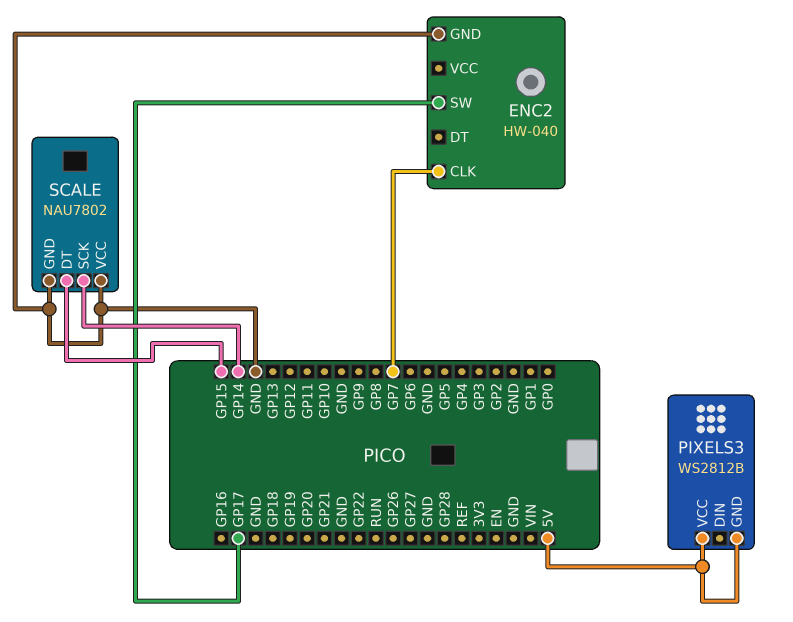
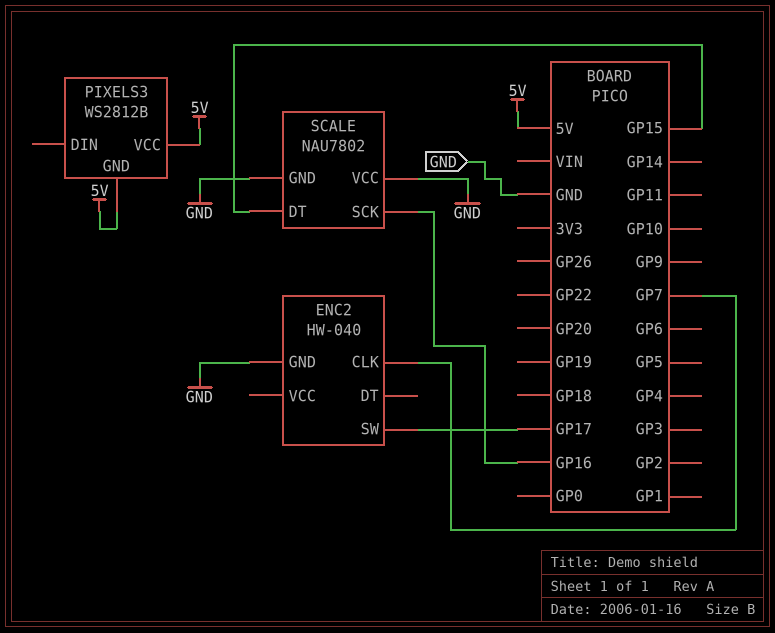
SCALE pin SCK: GP14 -> GP16

